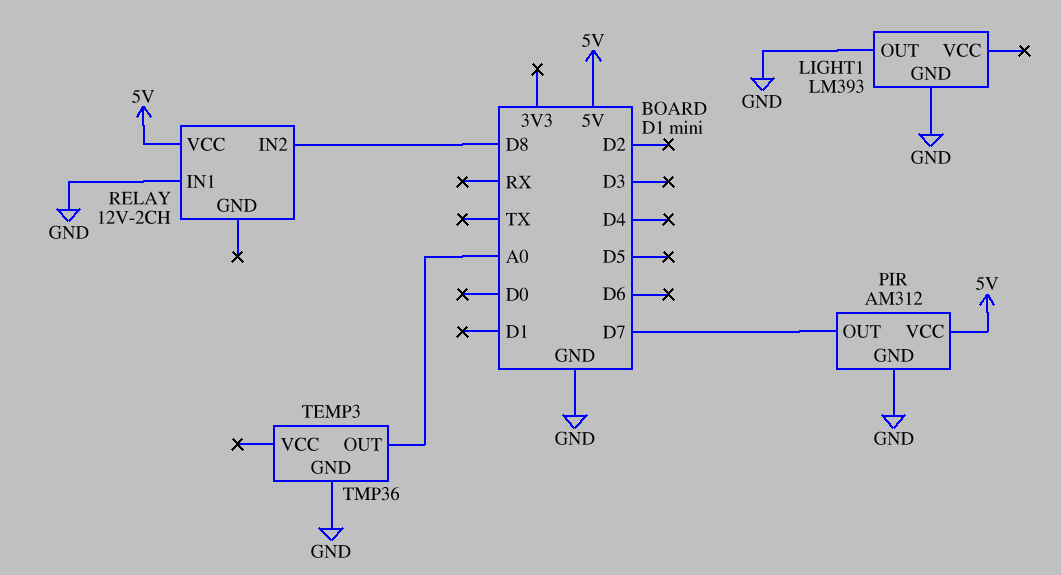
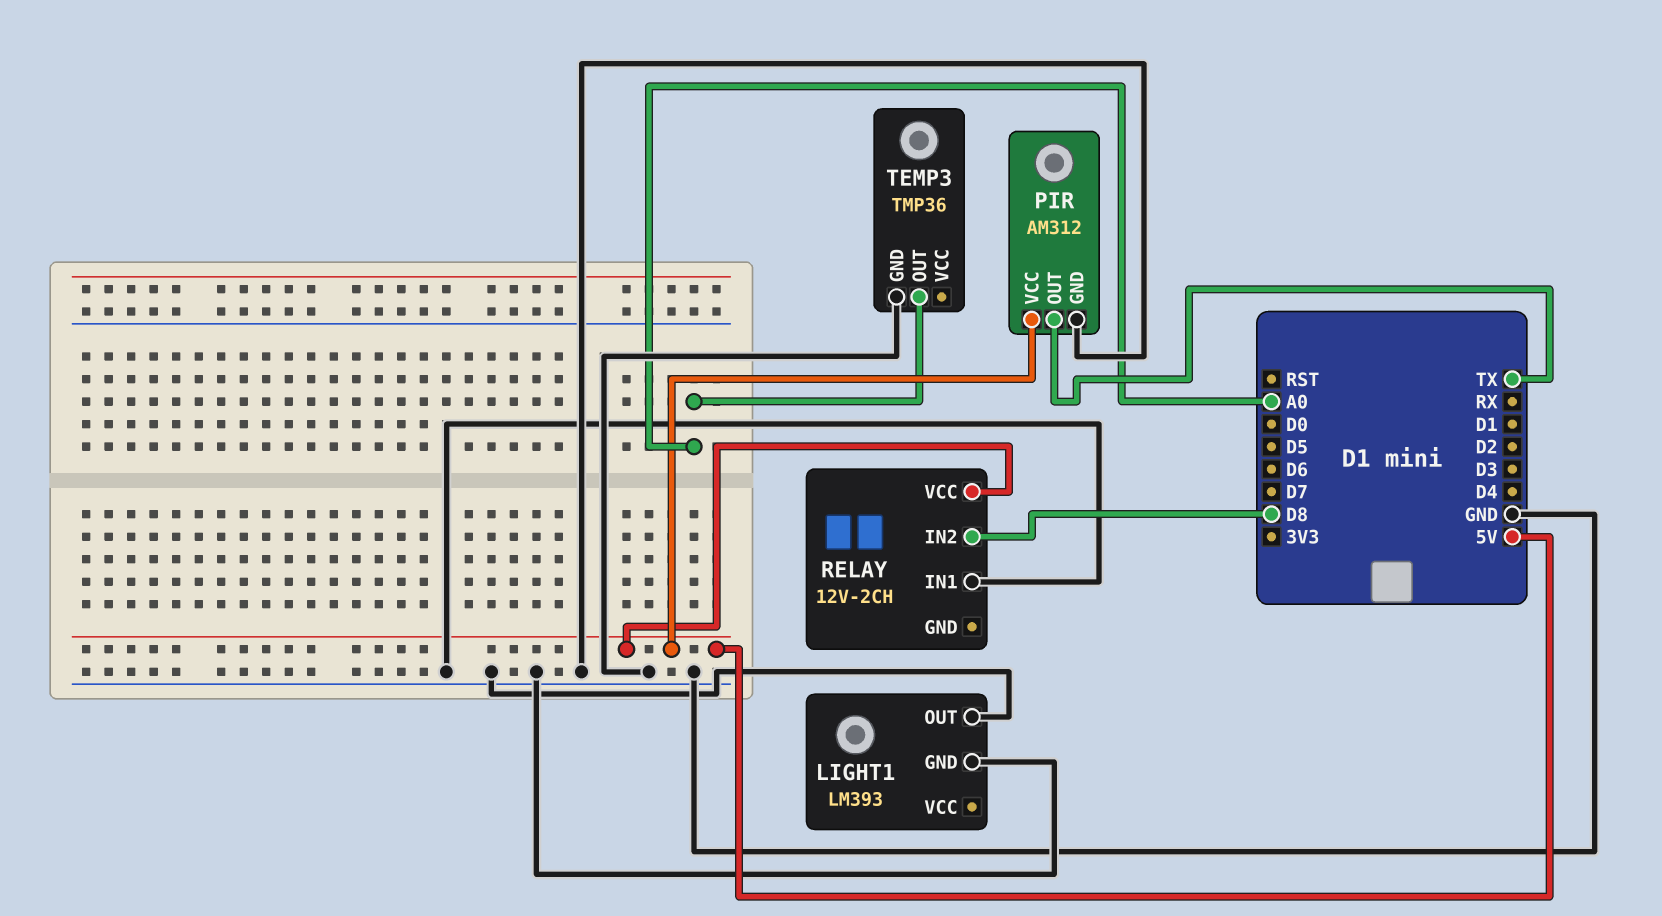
PIR pin OUT: D7 -> TX

